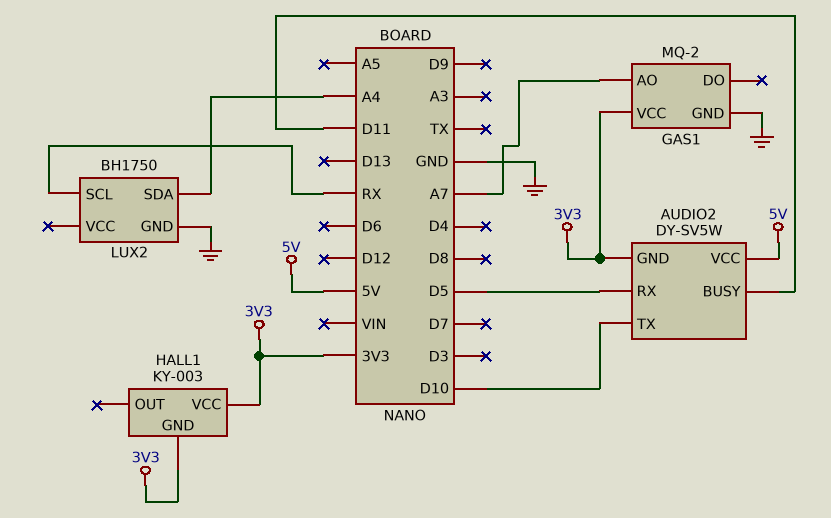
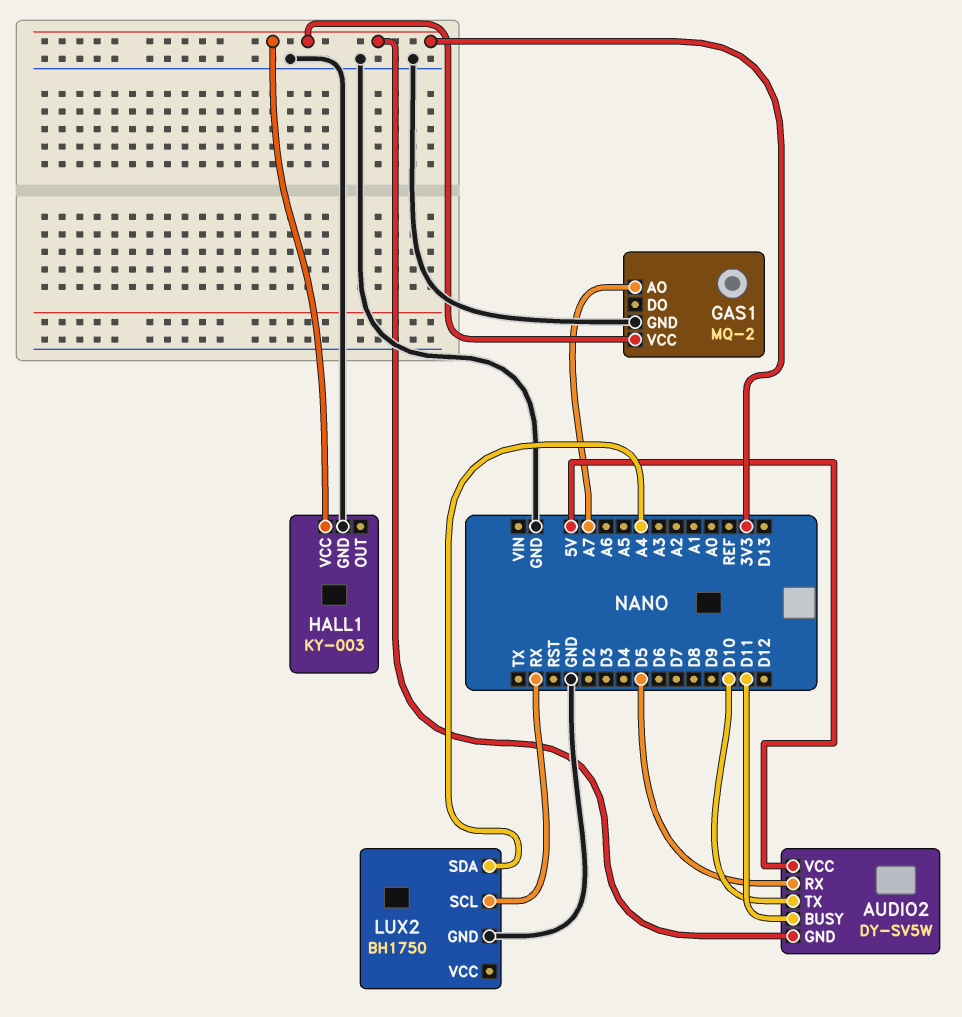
HALL1 pin GND: 3V3 -> GND

